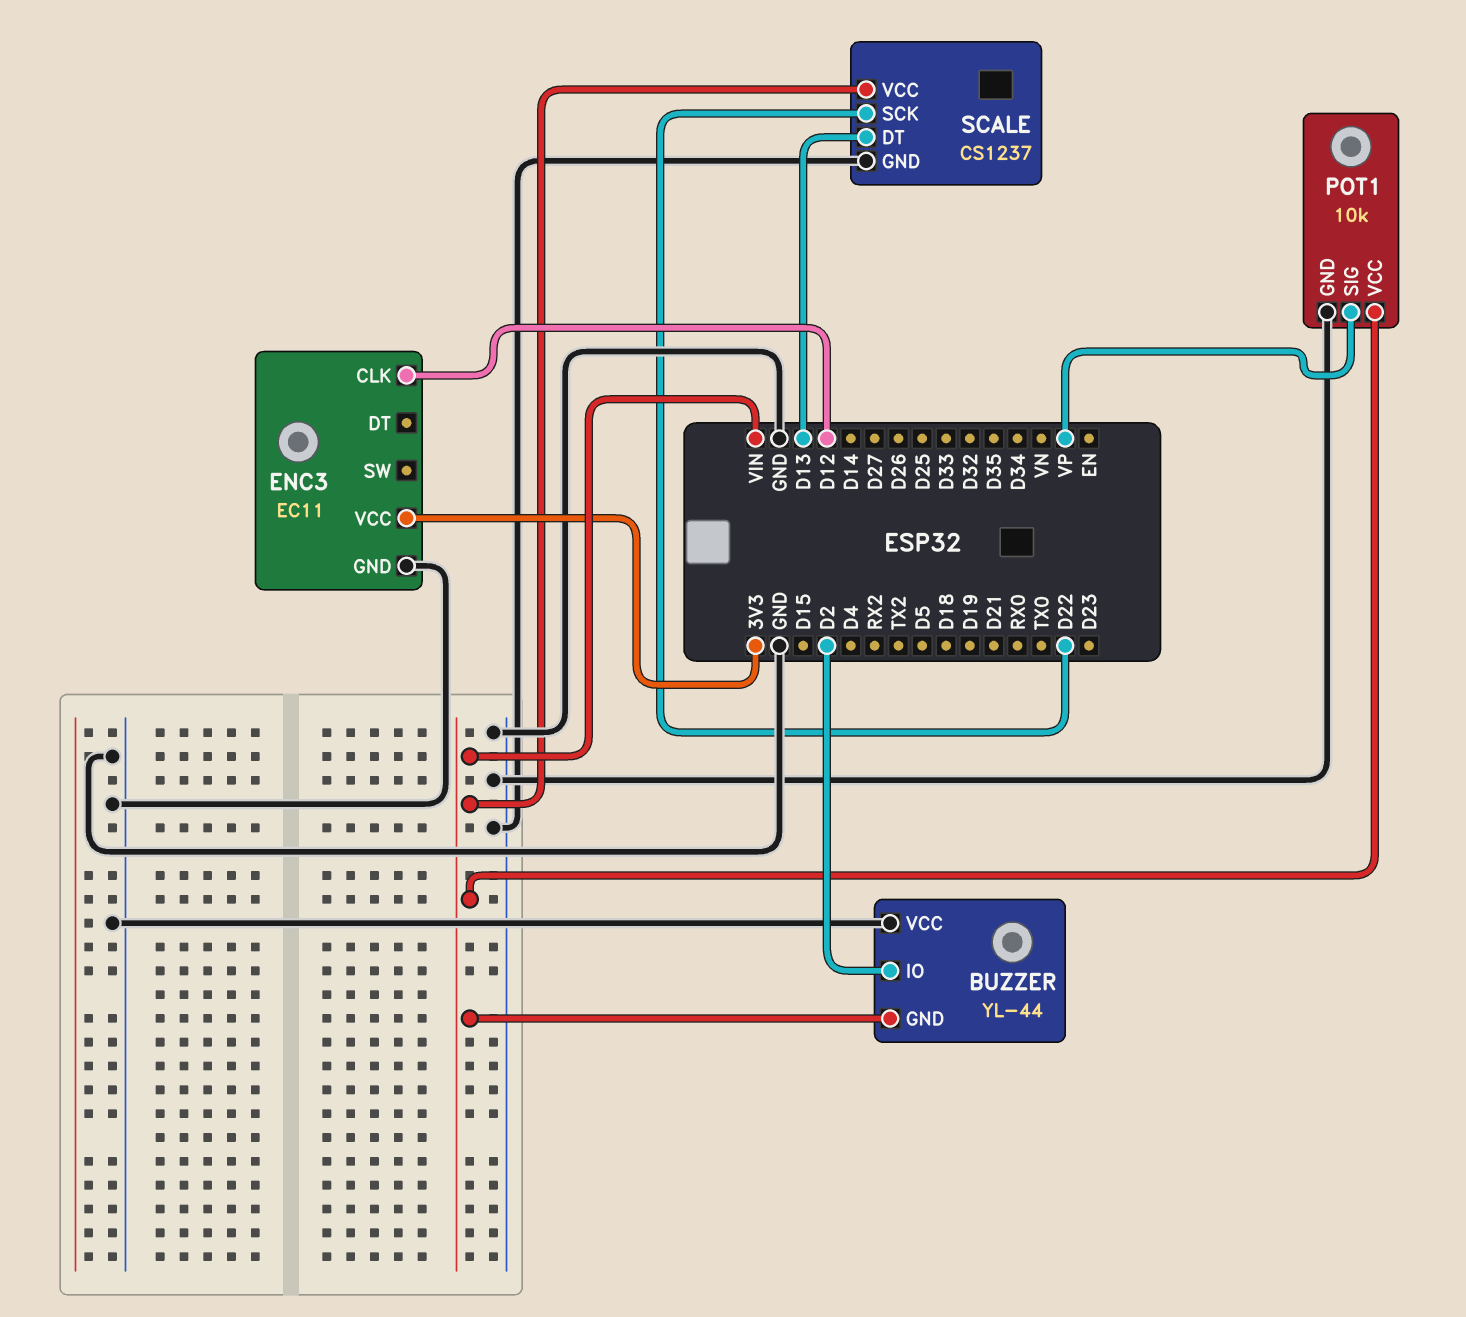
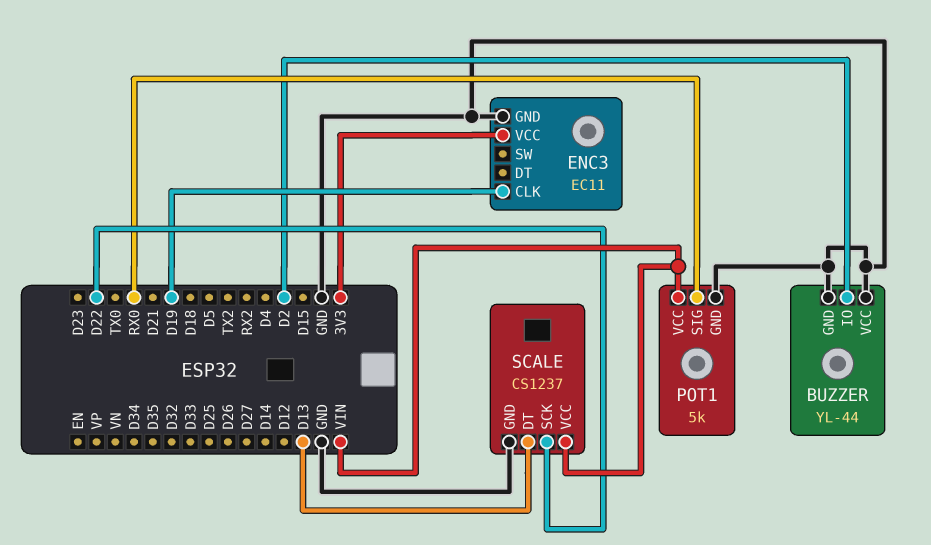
BUZZER pin GND: VIN -> GND
ENC3 pin CLK: D12 -> D19
POT1: 10k -> 5k
POT1 pin SIG: VP -> RX0

